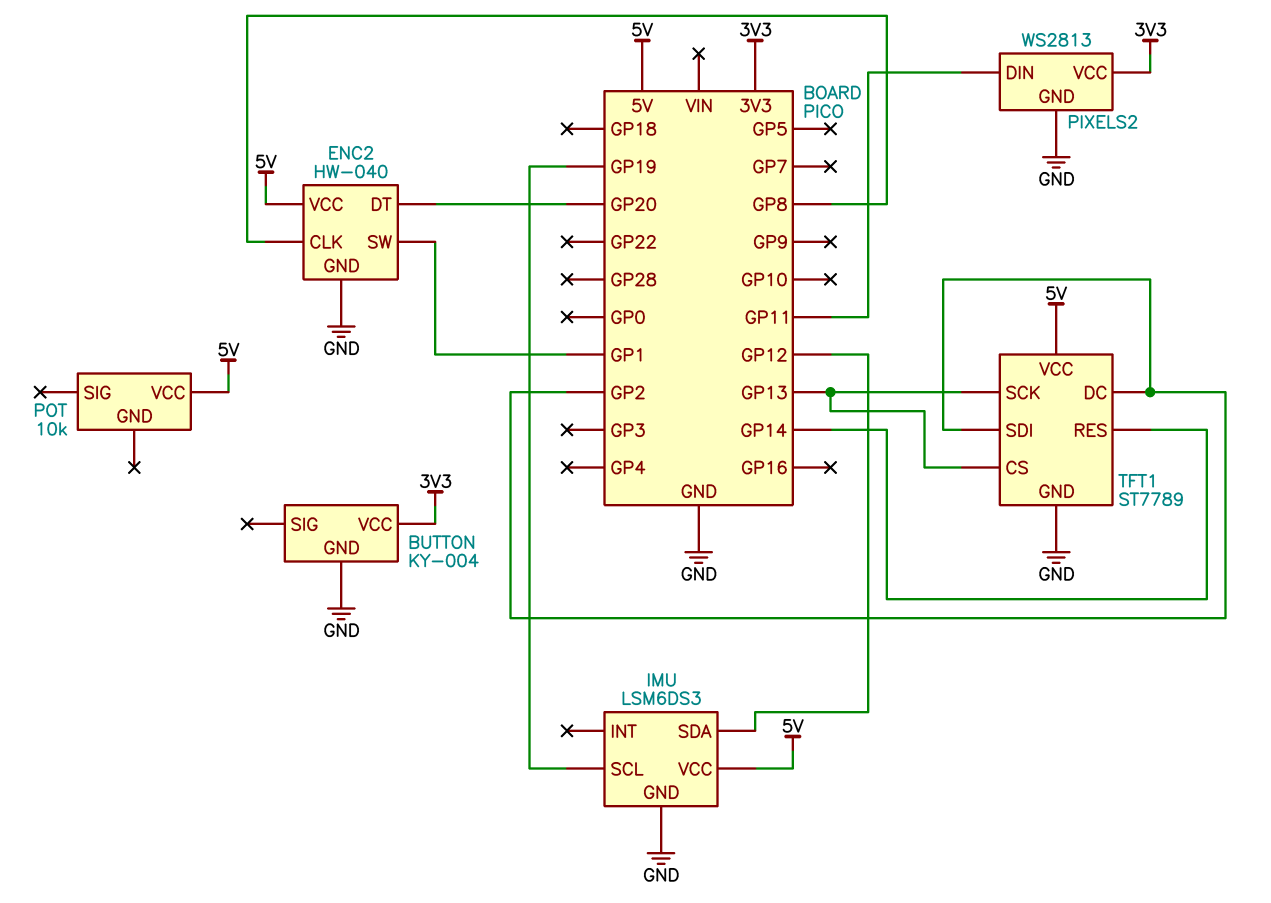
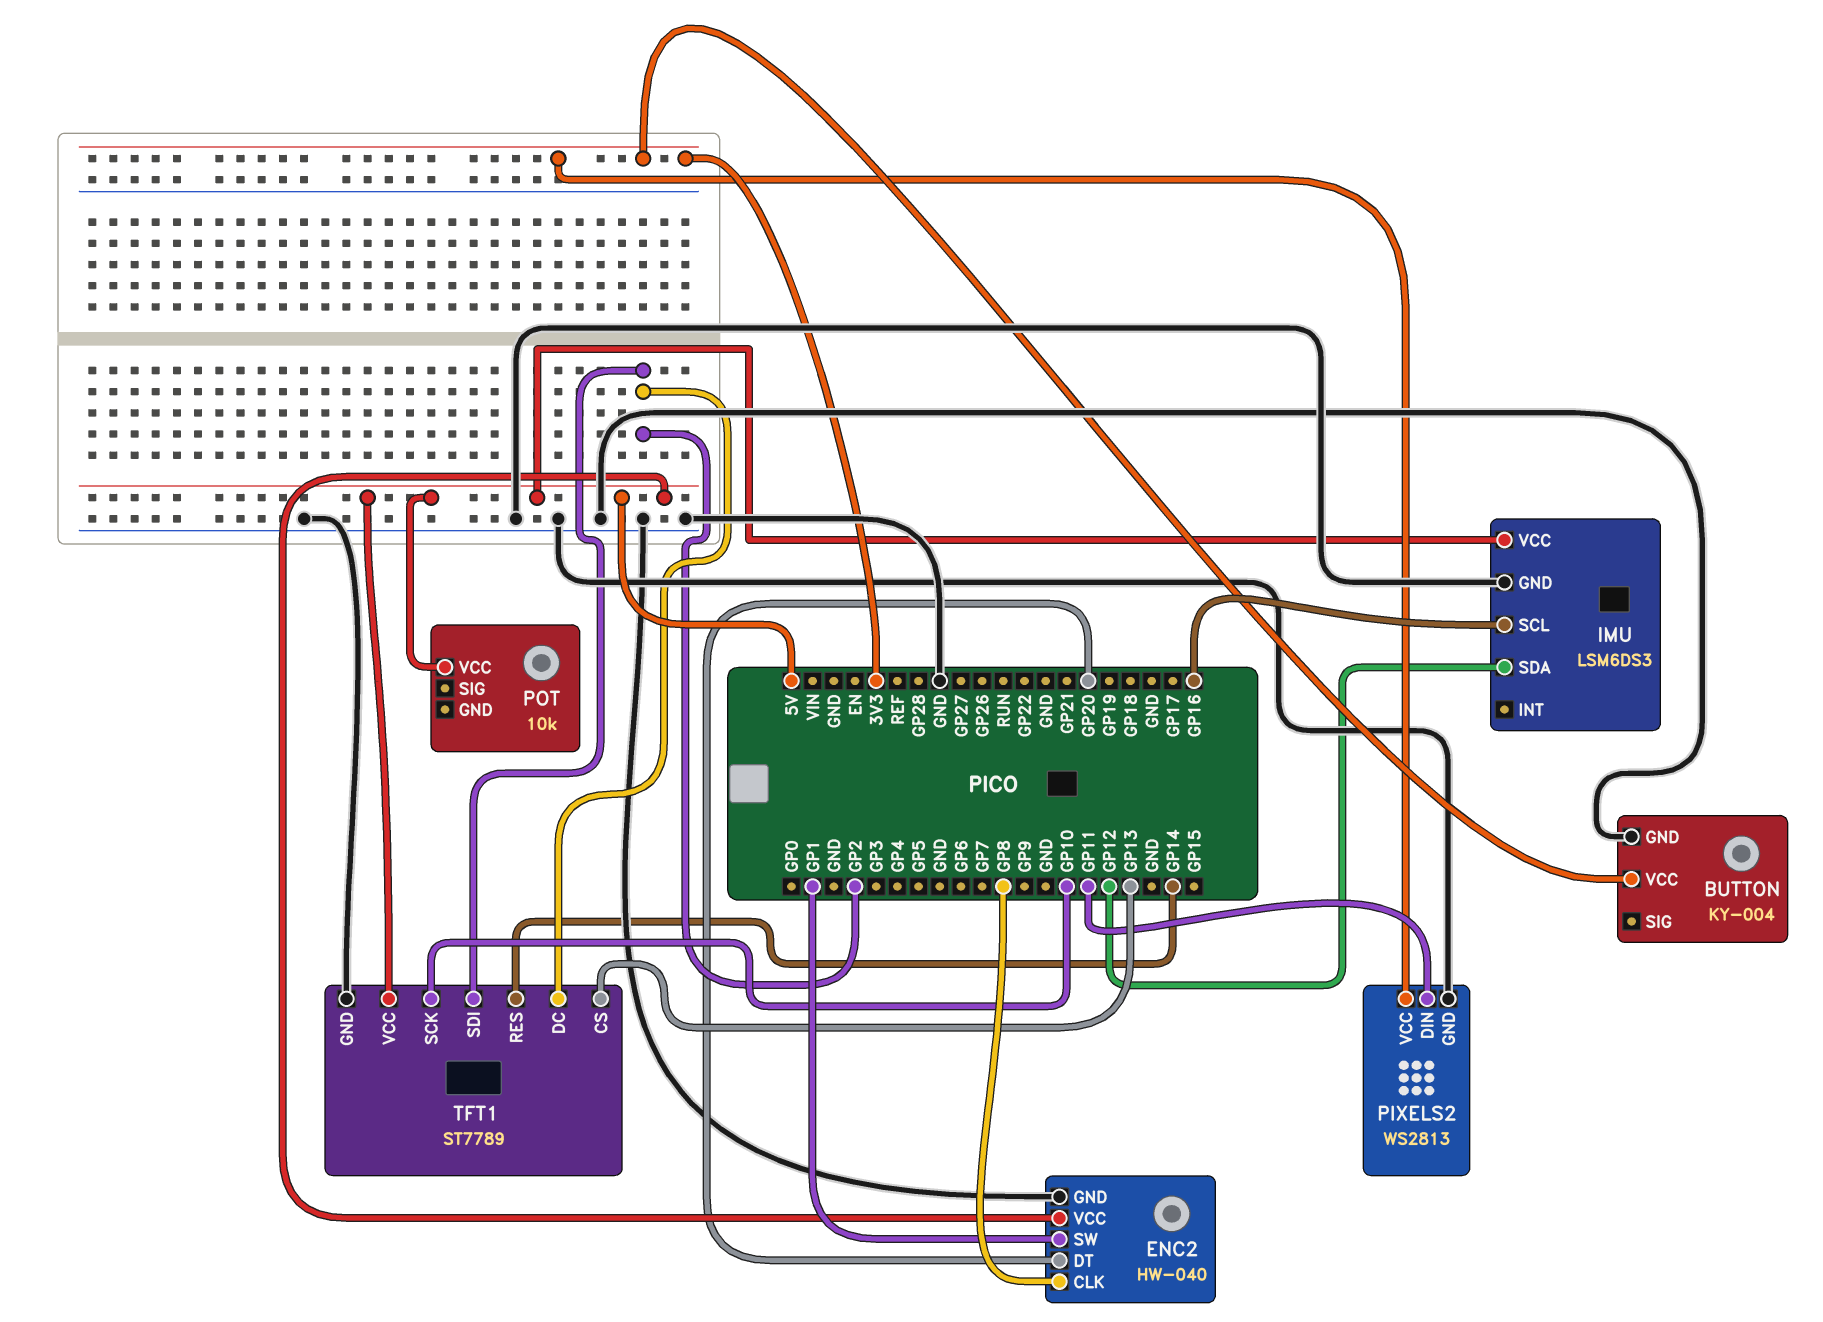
IMU pin SCL: GP19 -> GP16
TFT1 pin SCK: GP13 -> GP10

